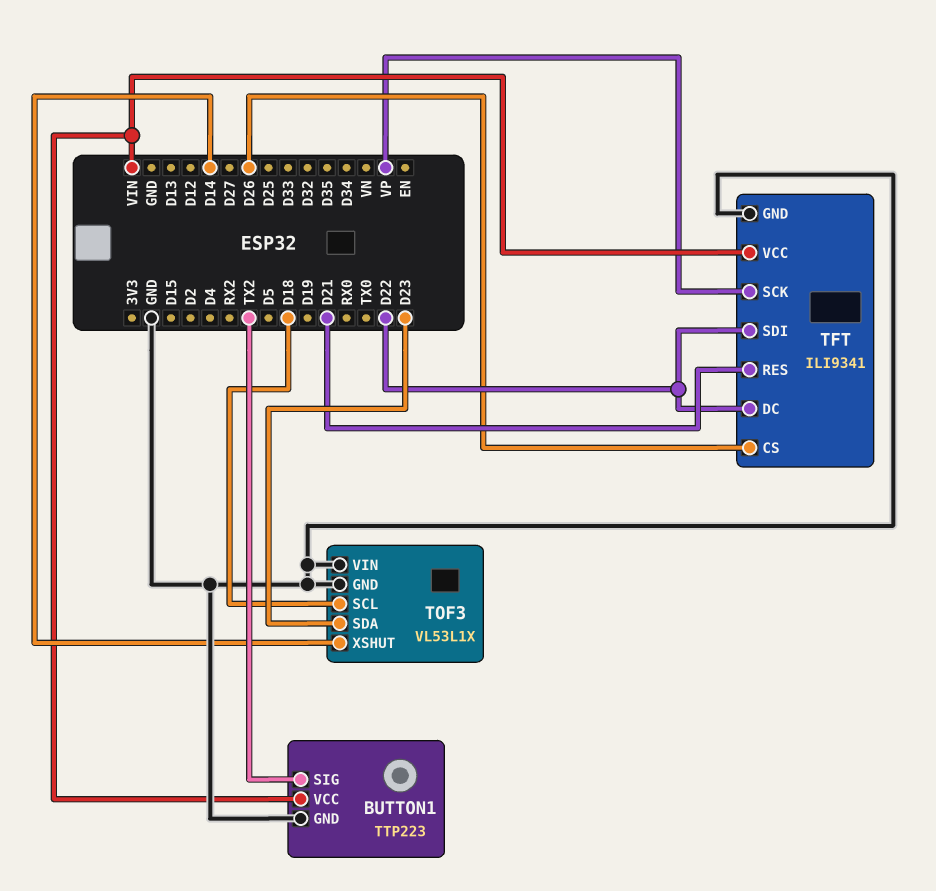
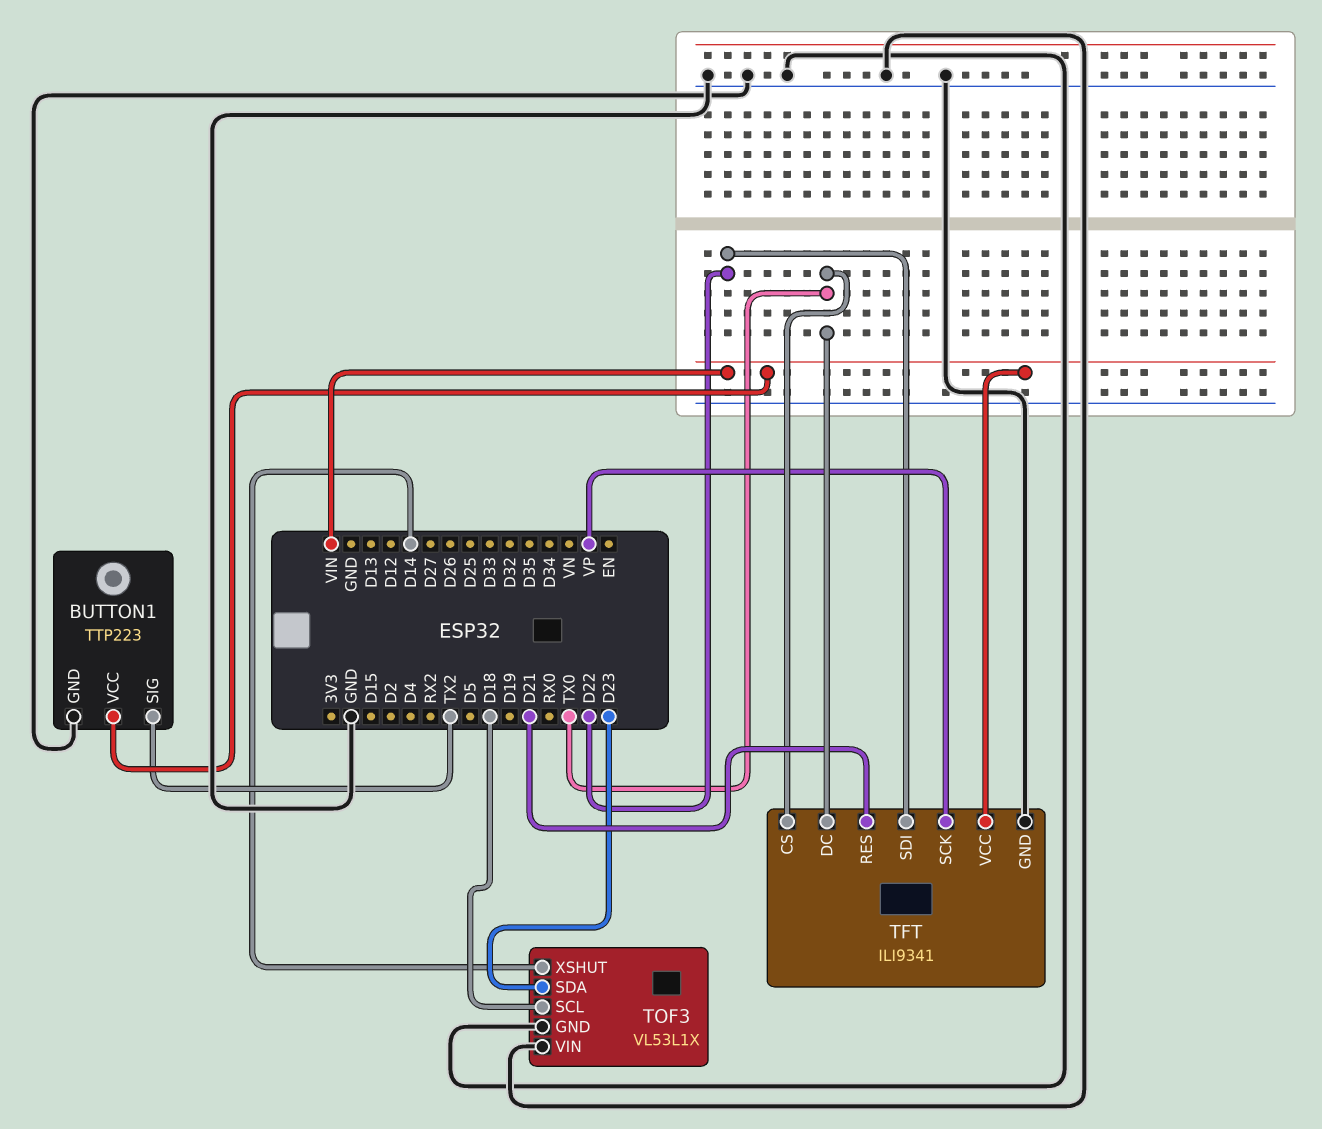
TFT pin CS: D26 -> TX0
TFT pin DC: D22 -> TX0

